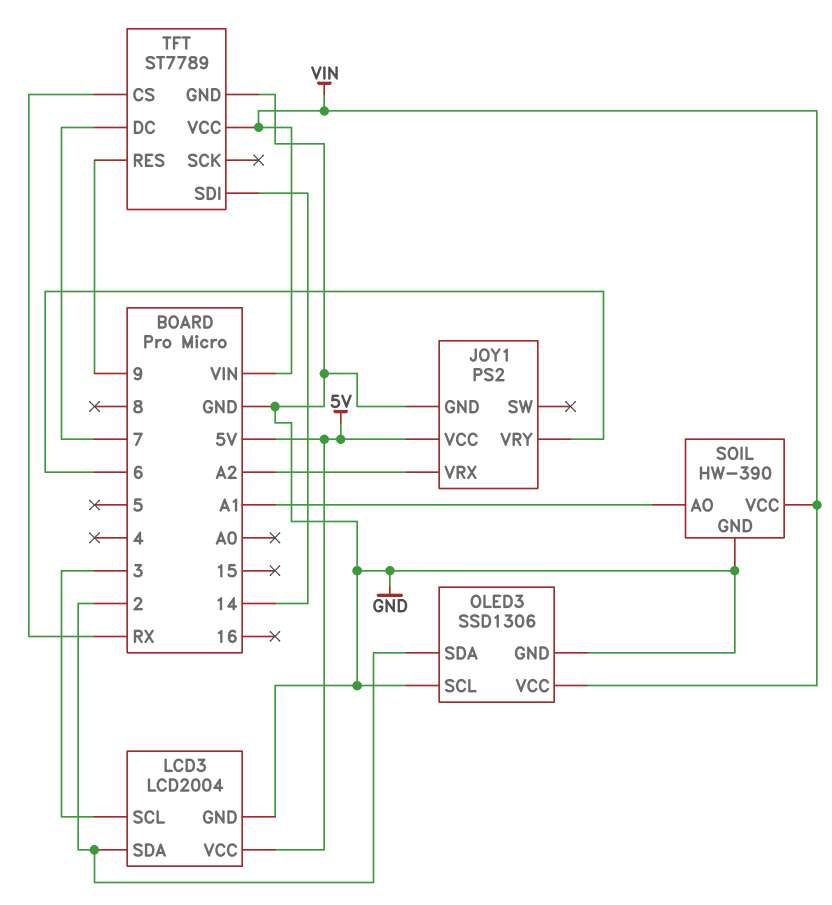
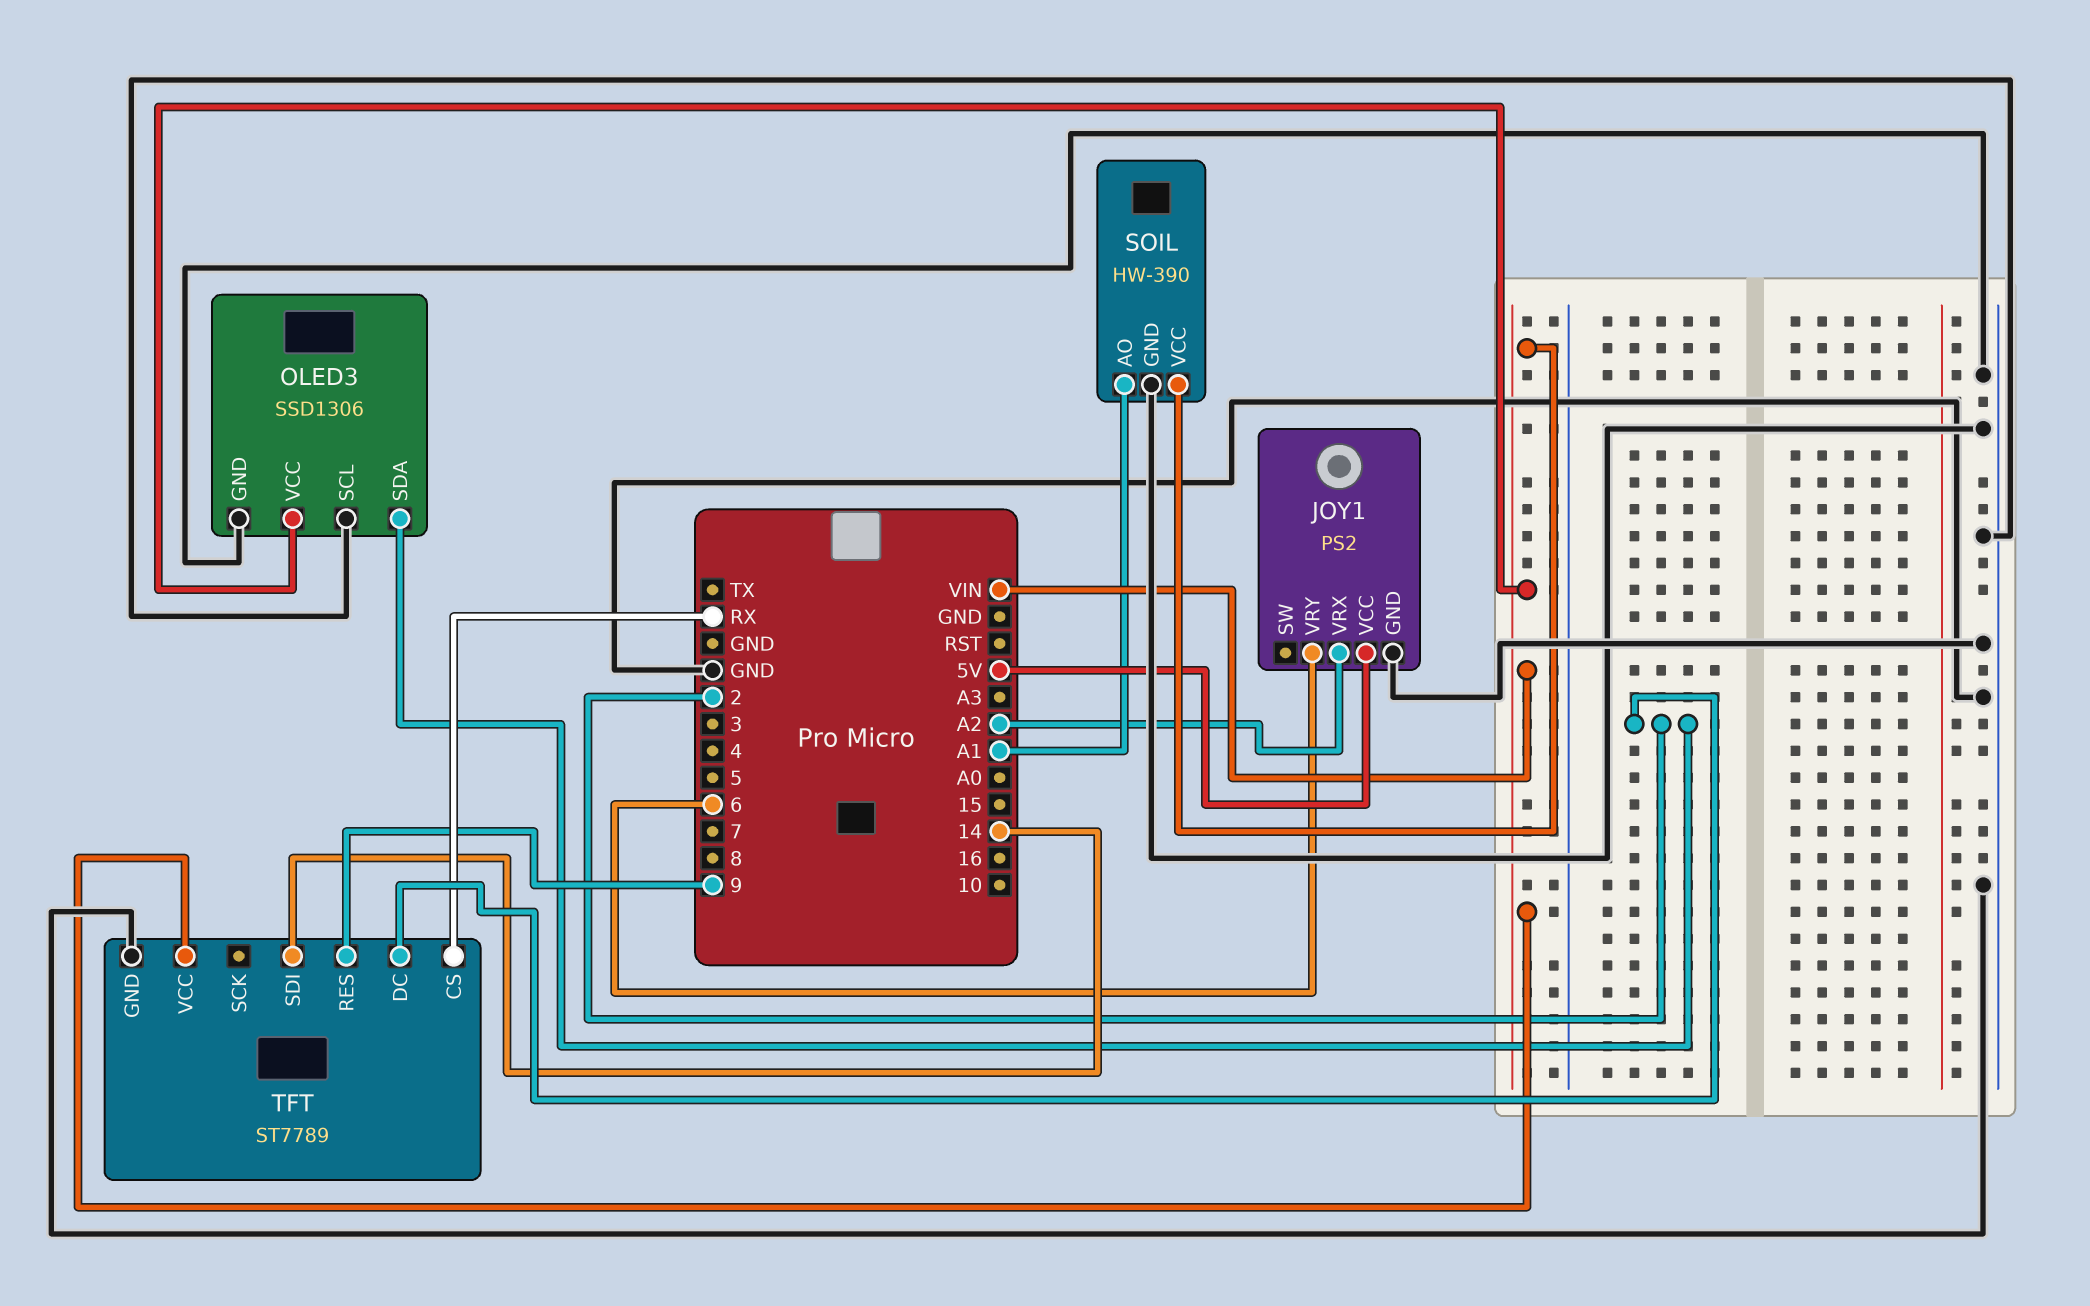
LCD3: LCD2004 -> none
LCD3 pin GND: GND -> none
LCD3 pin SCL: 3 -> none
LCD3 pin SDA: 2 -> none
LCD3 pin VCC: 5V -> none
TFT pin DC: 7 -> 2

